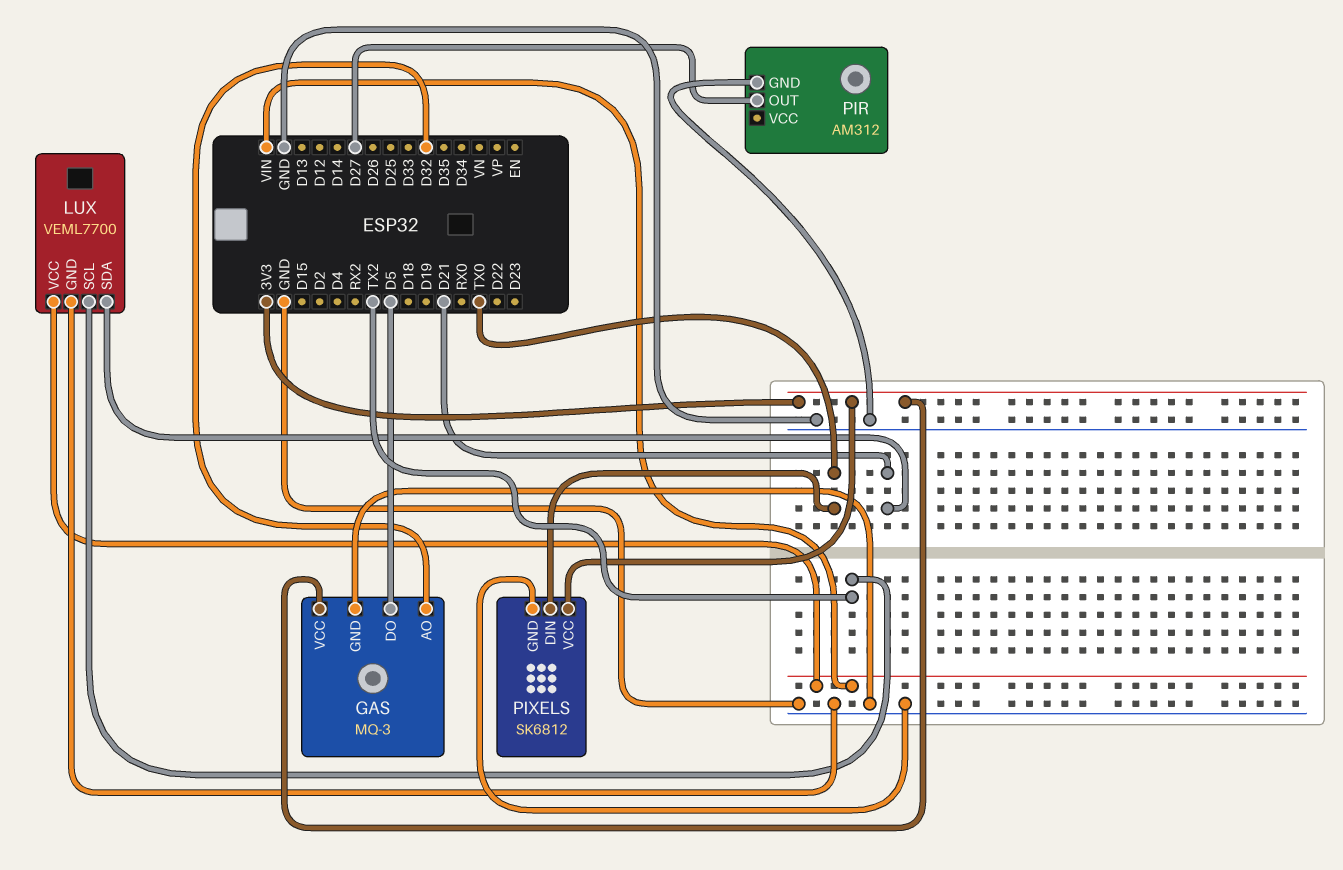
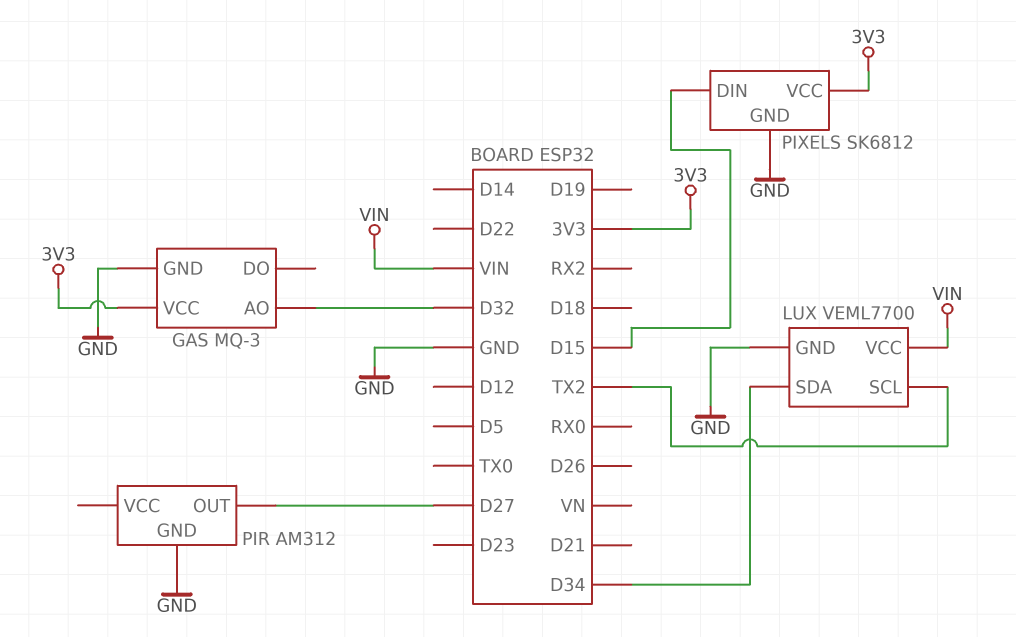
GAS pin DO: D5 -> none
LUX pin SDA: D21 -> D34
PIXELS pin DIN: TX0 -> D15

